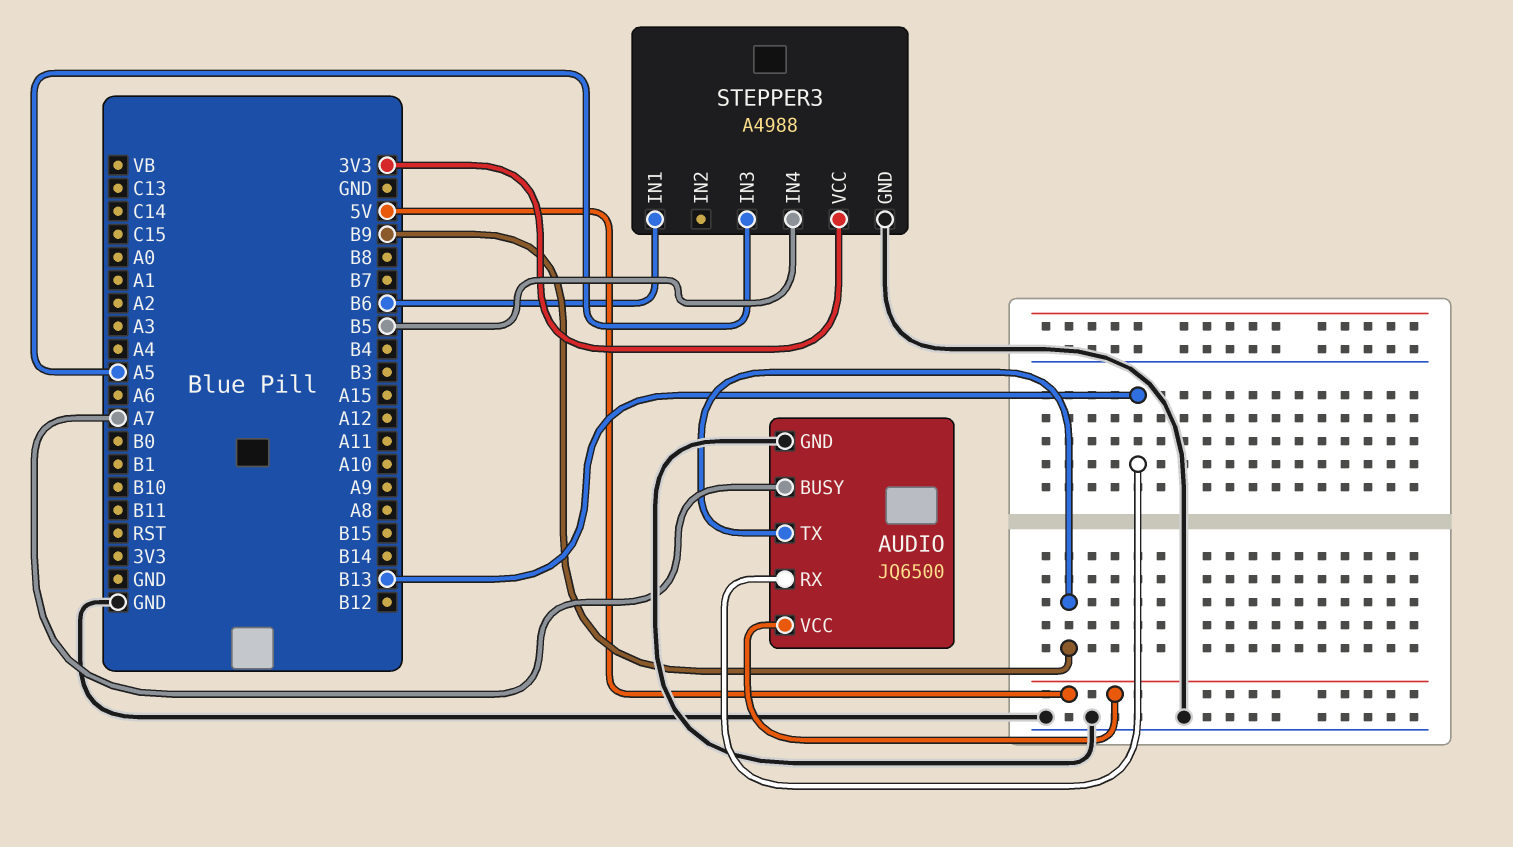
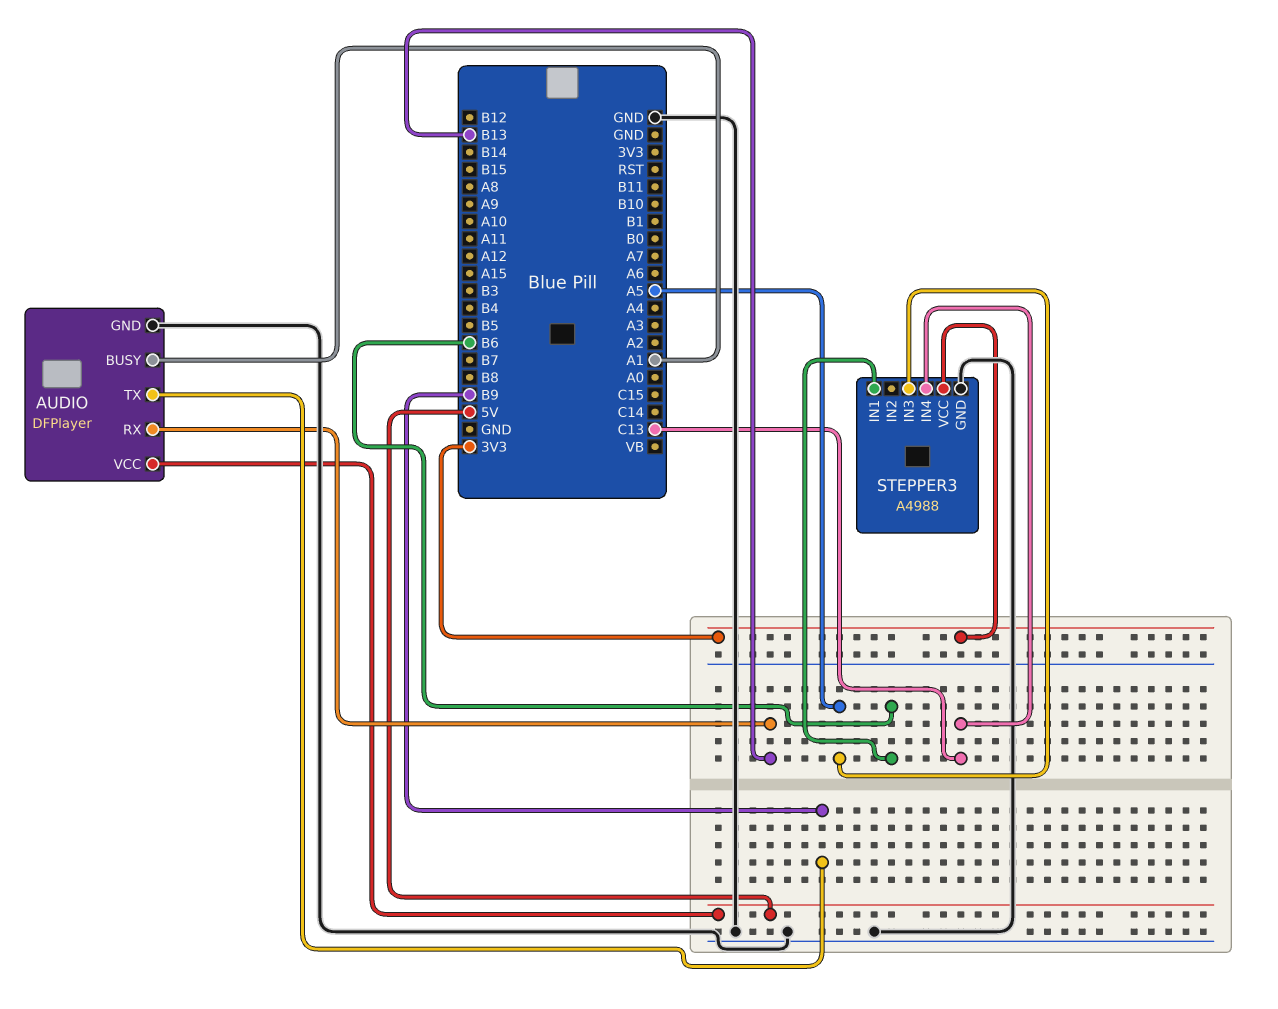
AUDIO: JQ6500 -> DFPlayer
AUDIO pin BUSY: A7 -> A1
STEPPER3 pin IN4: B5 -> C13

